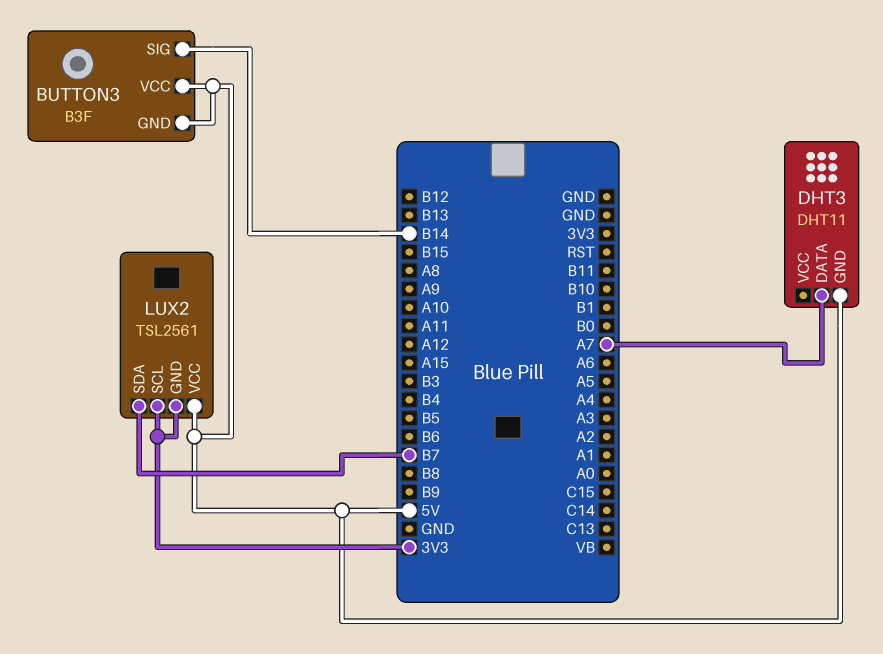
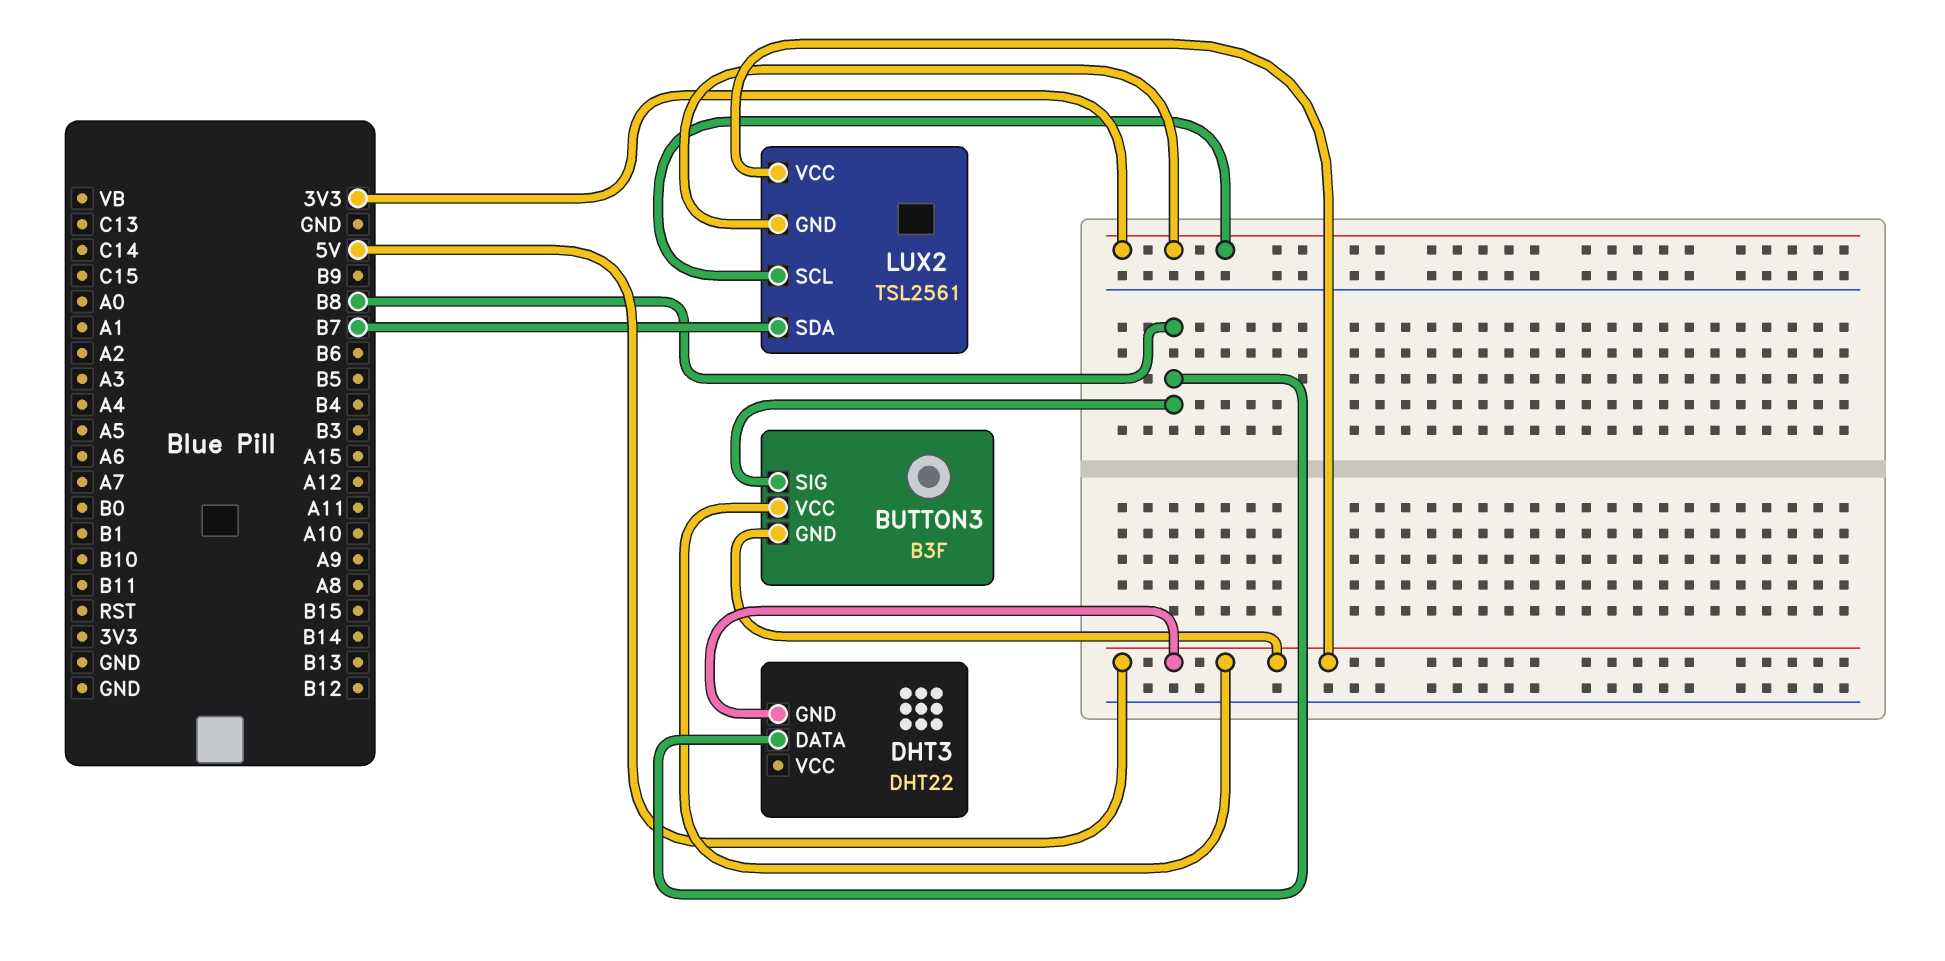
BUTTON3 pin SIG: B14 -> B8
DHT3: DHT11 -> DHT22
DHT3 pin DATA: A7 -> B8

